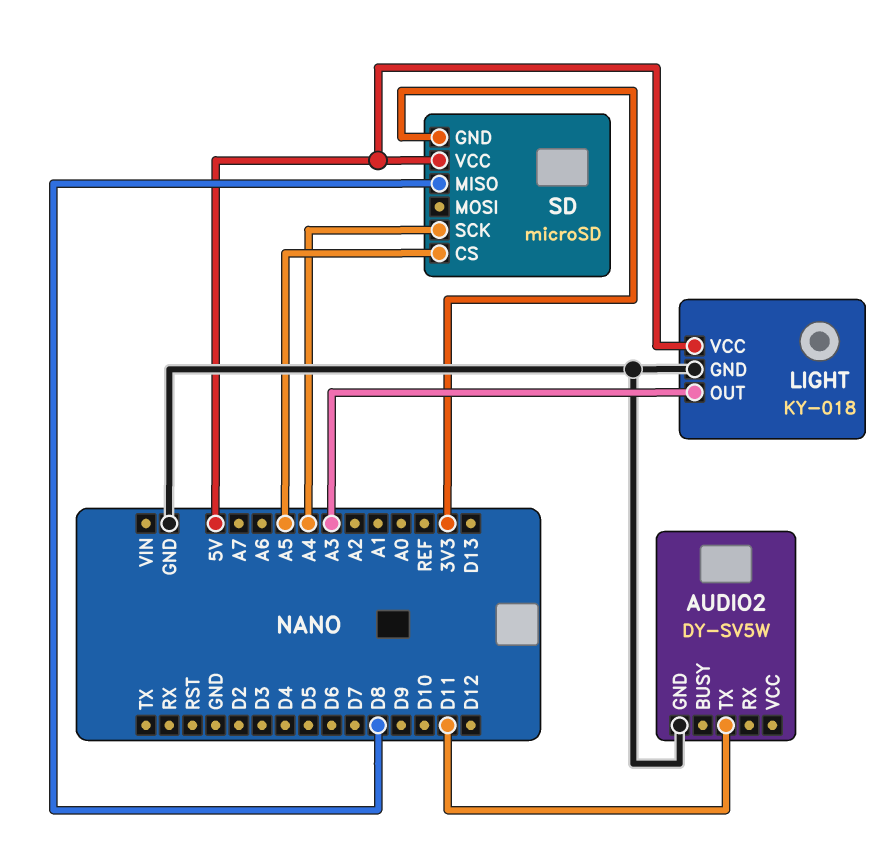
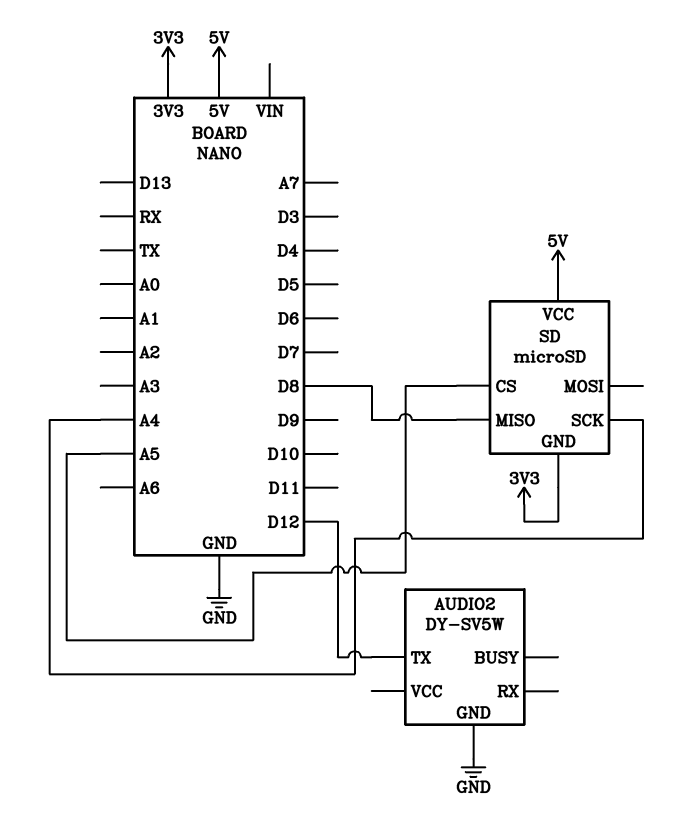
AUDIO2 pin TX: D11 -> D12
LIGHT: KY-018 -> none
LIGHT pin GND: GND -> none
LIGHT pin OUT: A3 -> none
LIGHT pin VCC: 5V -> none

